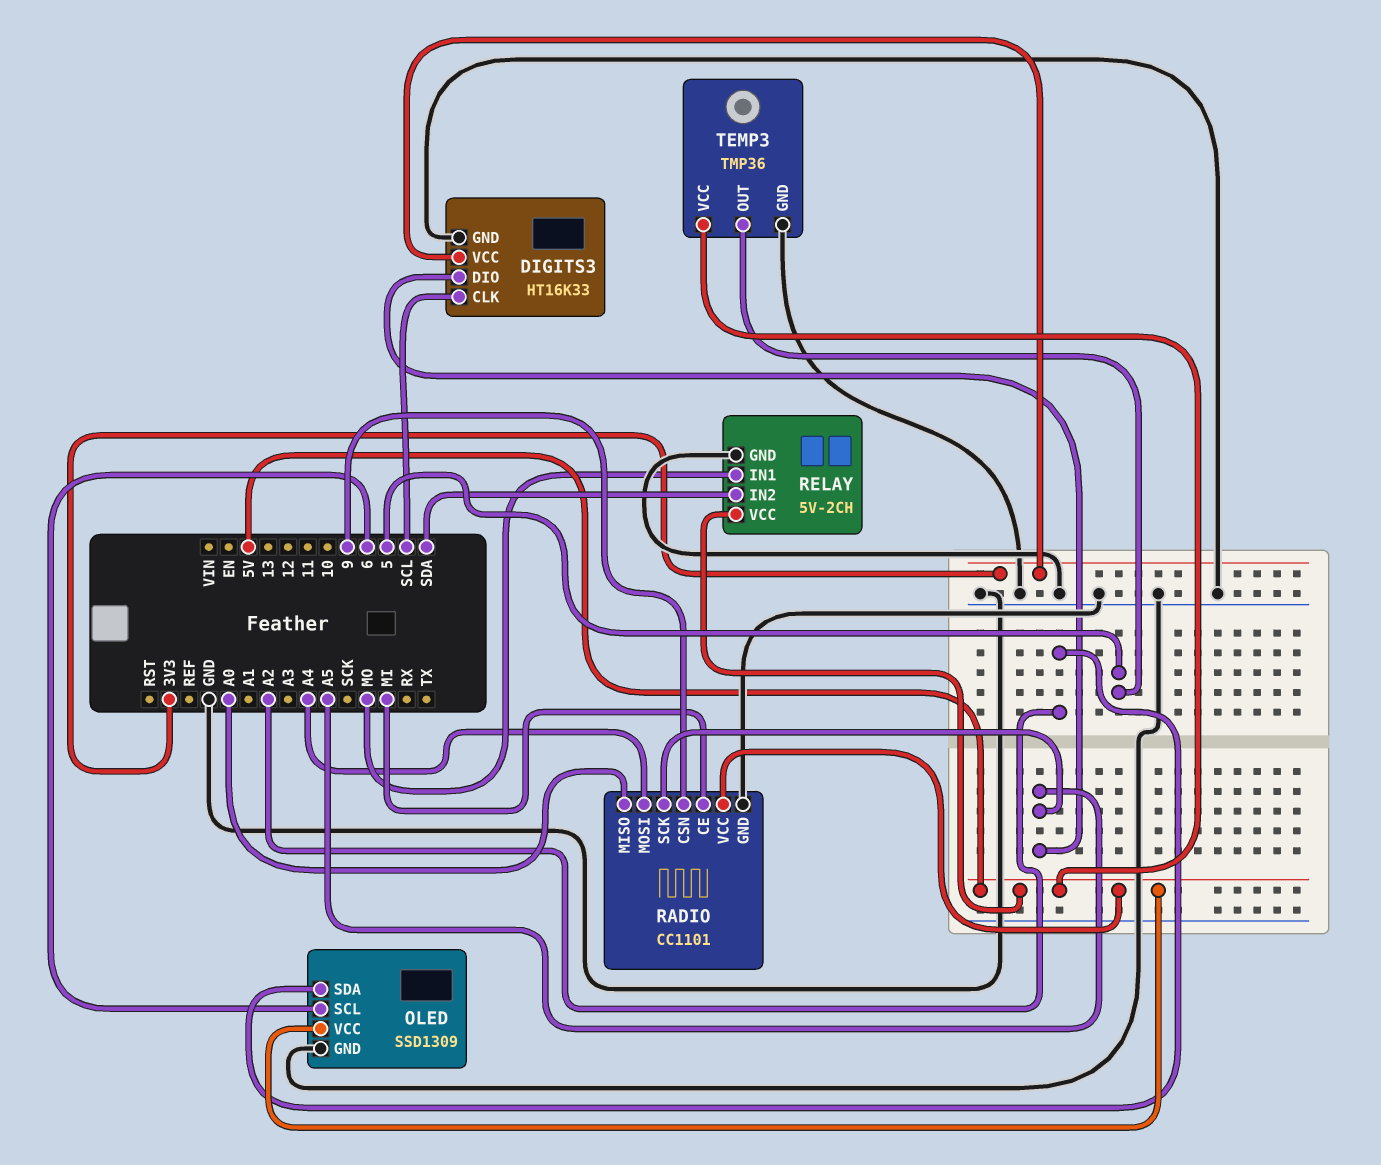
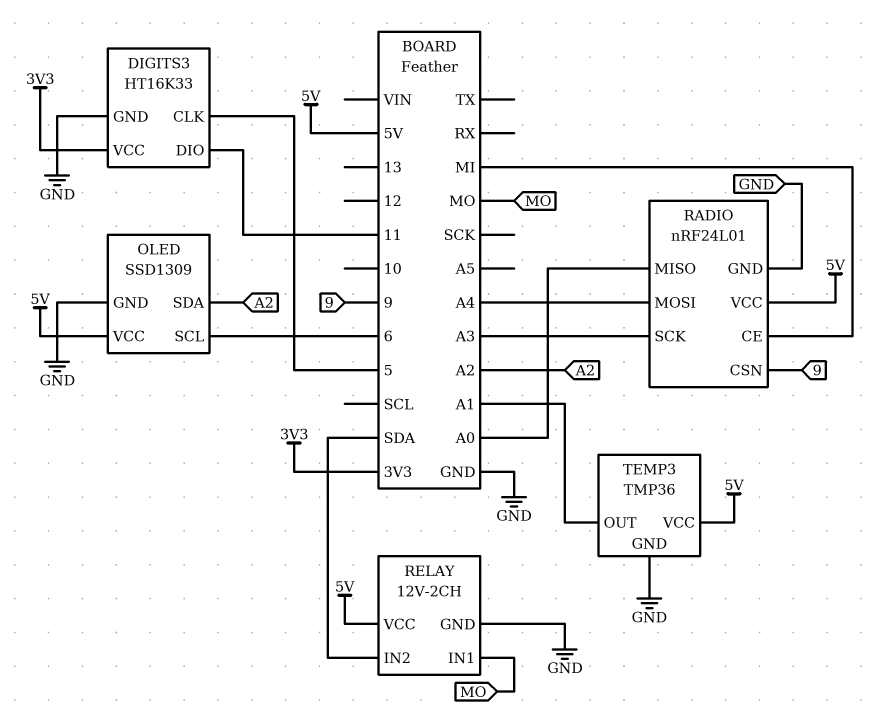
DIGITS3 pin CLK: SCL -> 5
DIGITS3 pin DIO: A5 -> 11
RADIO: CC1101 -> nRF24L01
RADIO pin SCK: A5 -> A3
RELAY: 5V-2CH -> 12V-2CH
TEMP3 pin OUT: 5 -> A1

